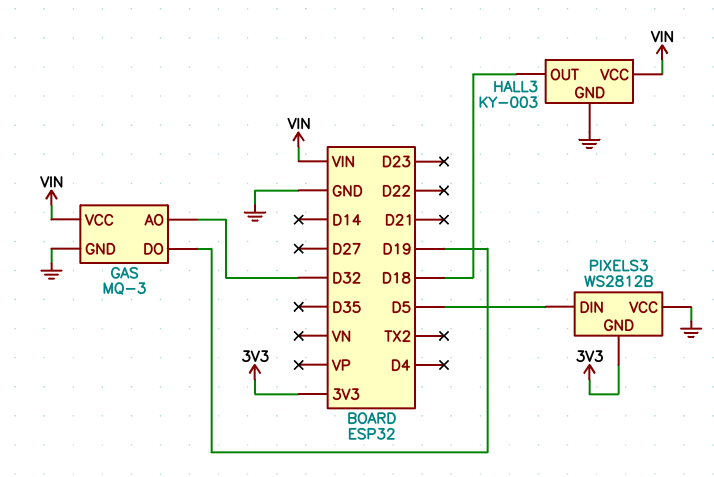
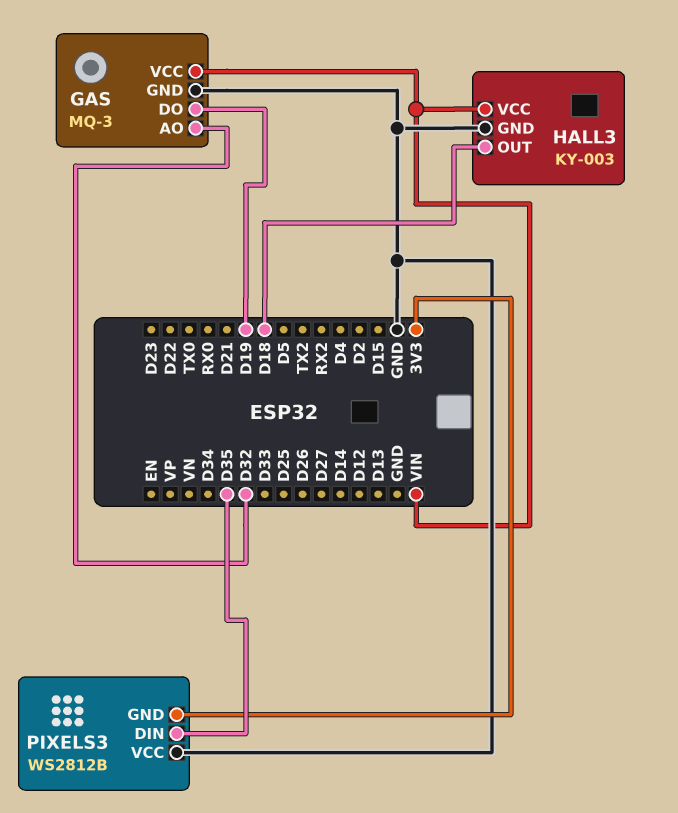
PIXELS3 pin DIN: D5 -> D35

